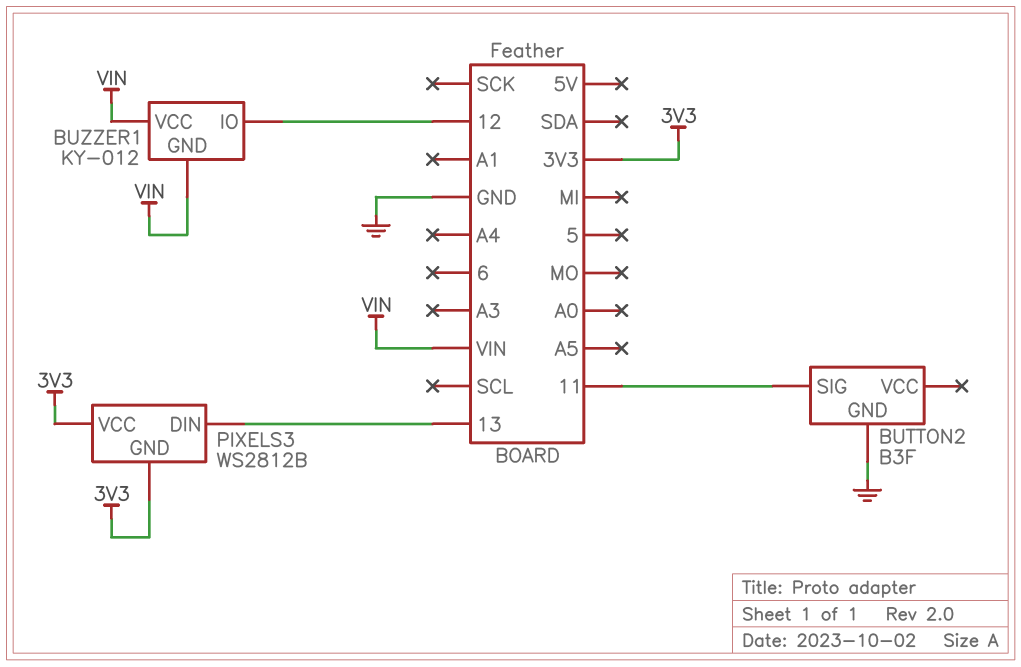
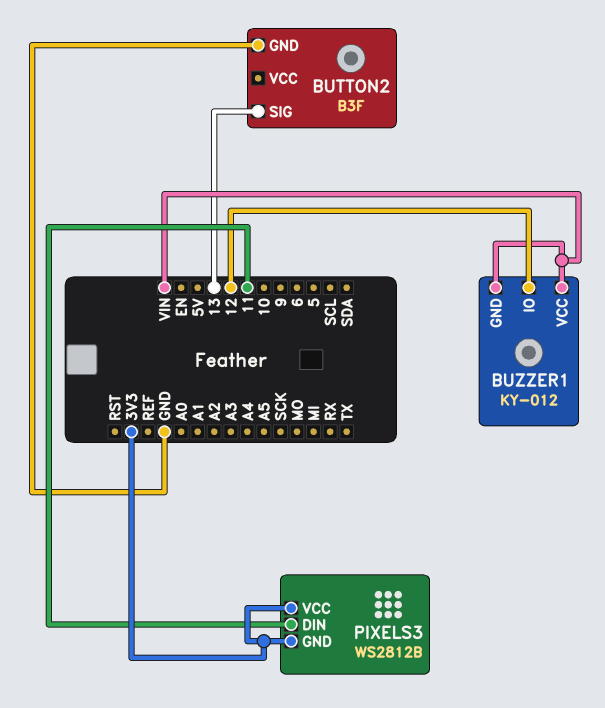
BUTTON2 pin SIG: 11 -> 13
PIXELS3 pin DIN: 13 -> 11

